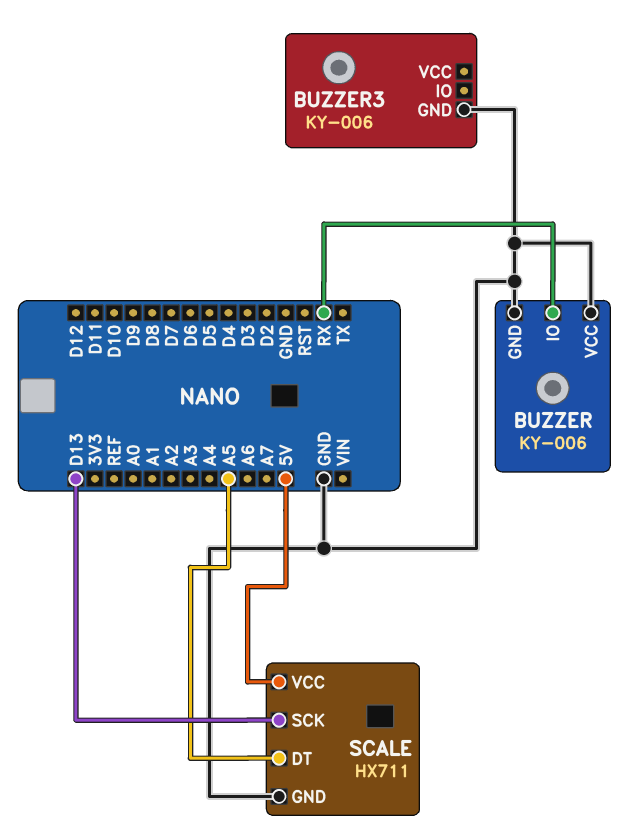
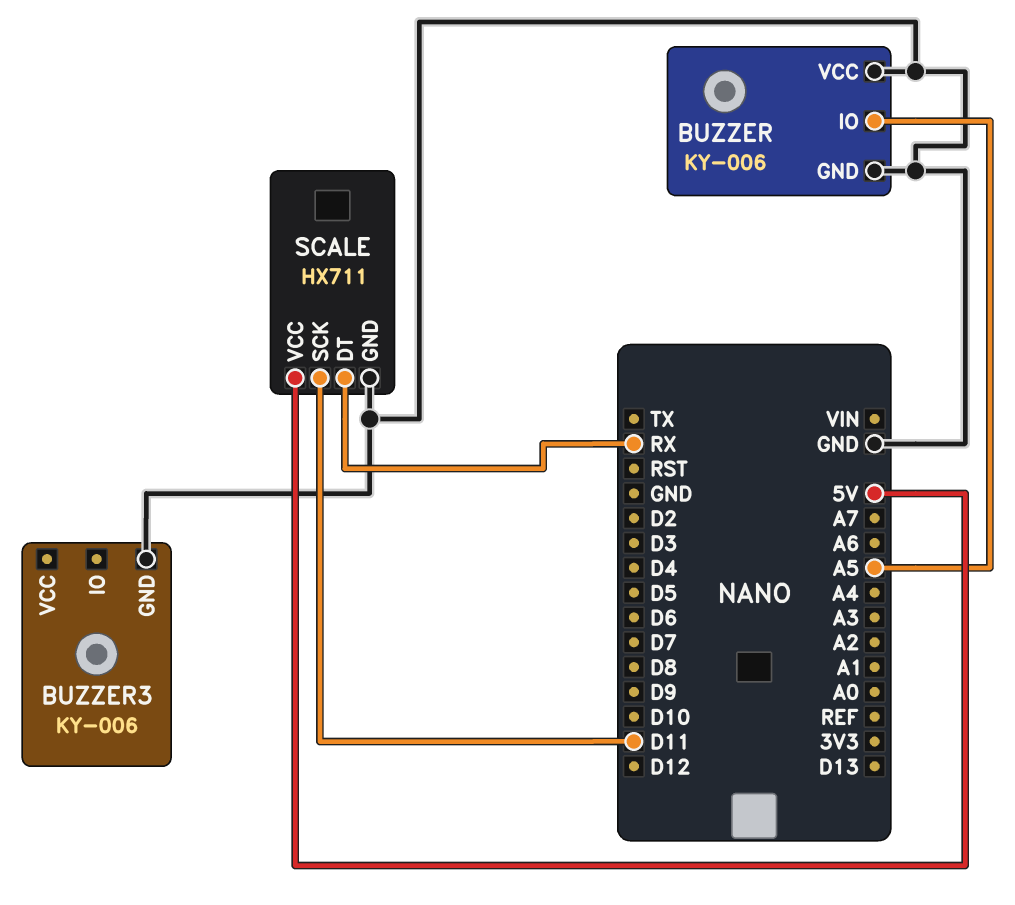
BUZZER pin IO: RX -> A5
SCALE pin DT: A5 -> RX
SCALE pin SCK: D13 -> D11

